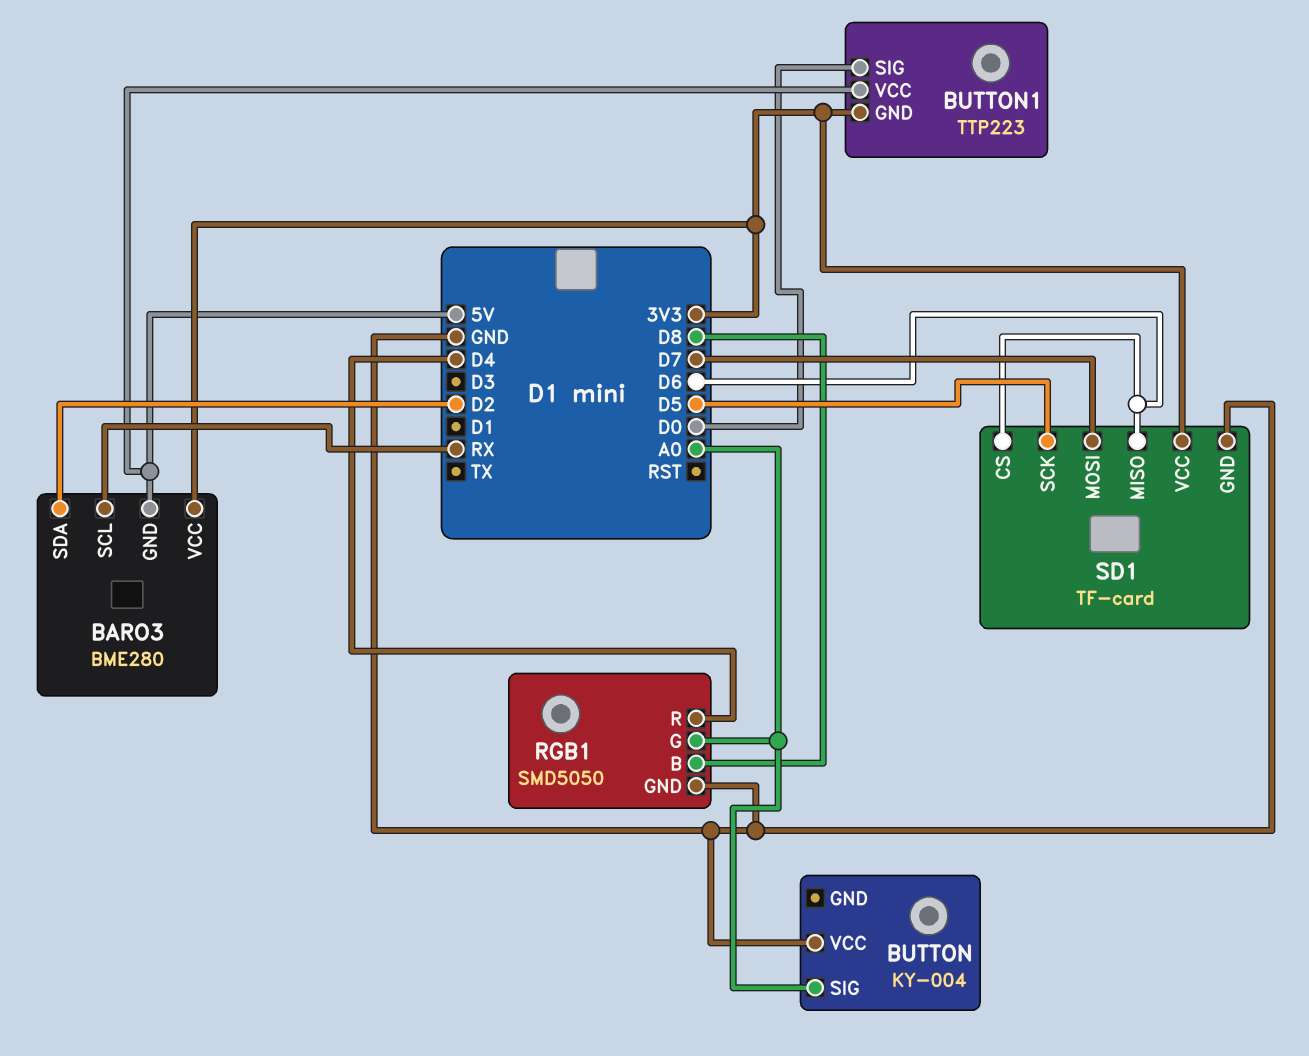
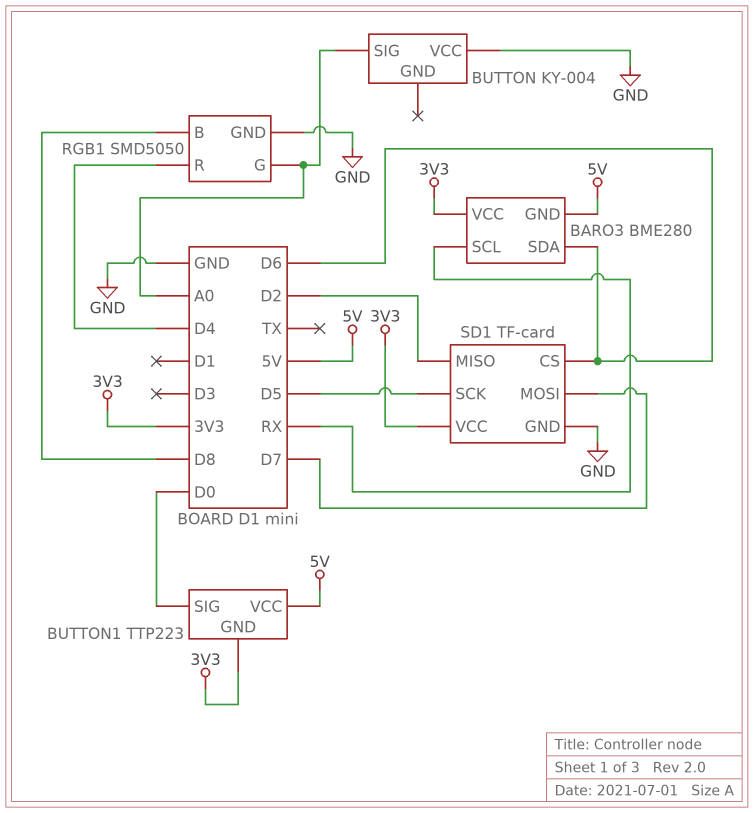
BARO3 pin SDA: D2 -> D6
SD1 pin MISO: D6 -> D2

